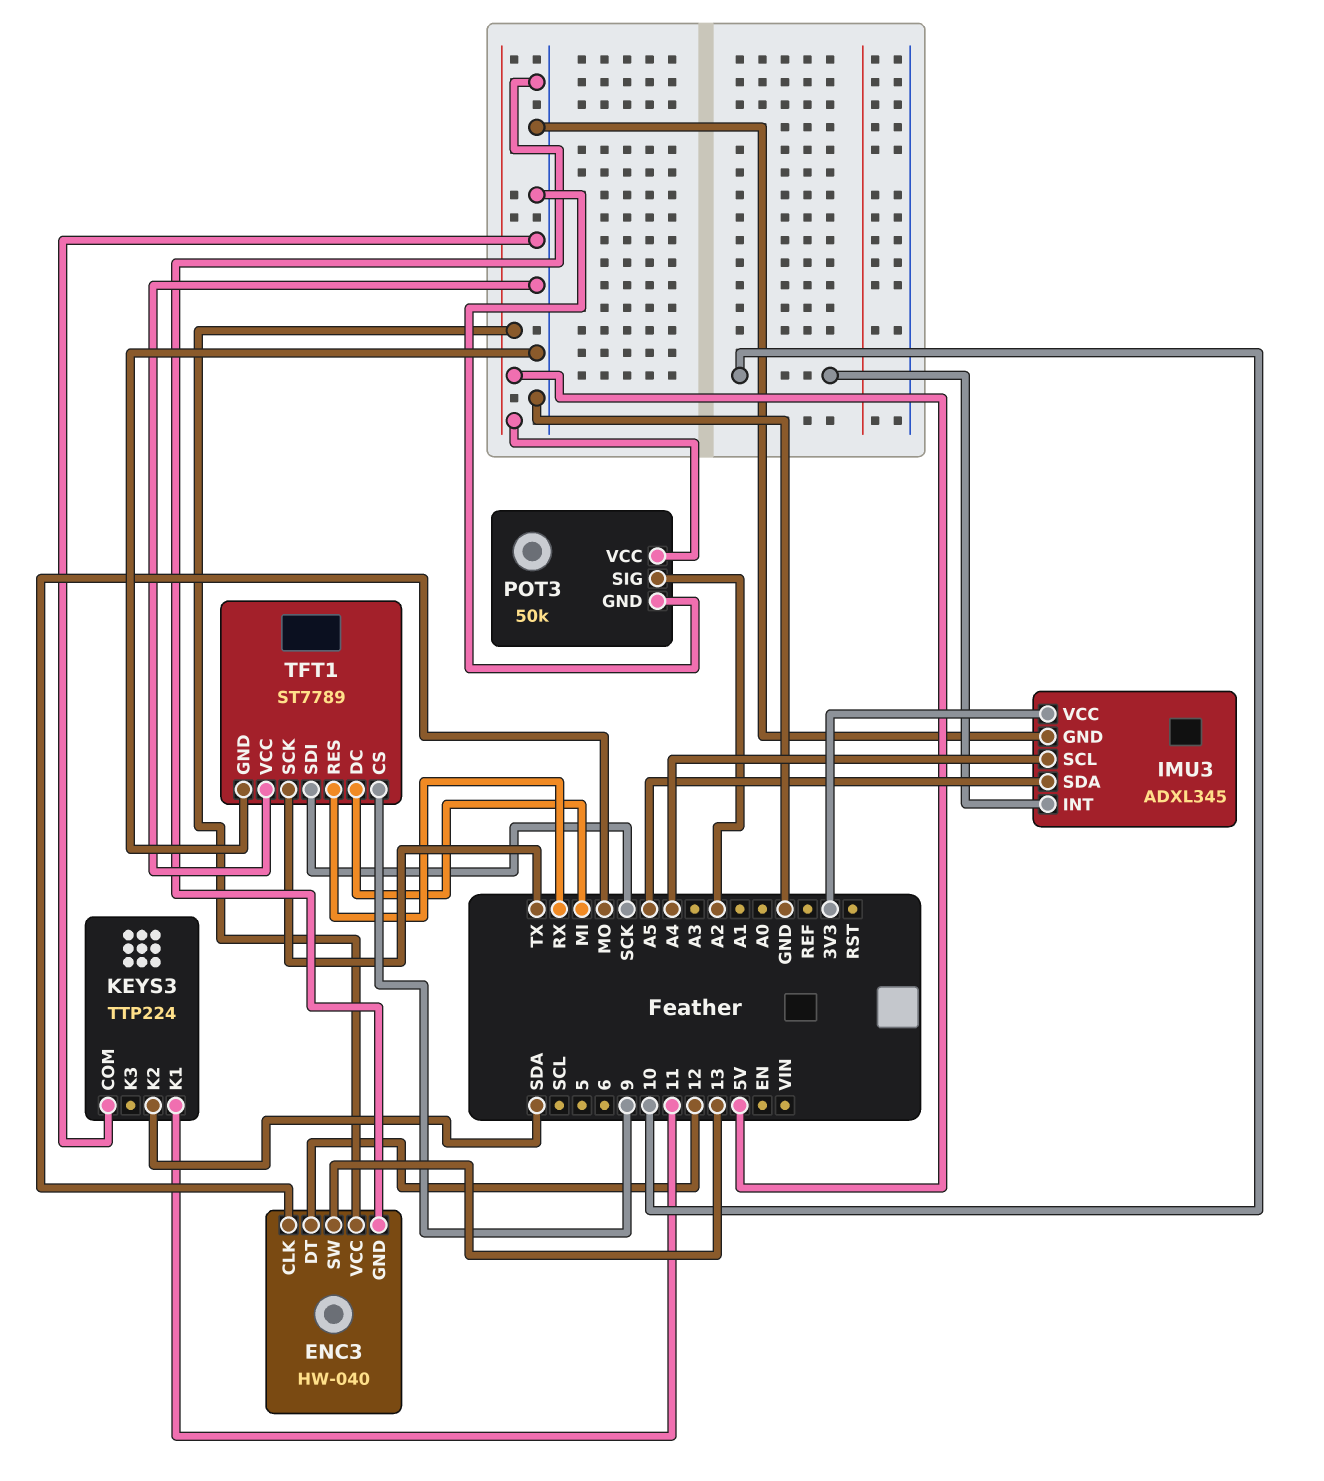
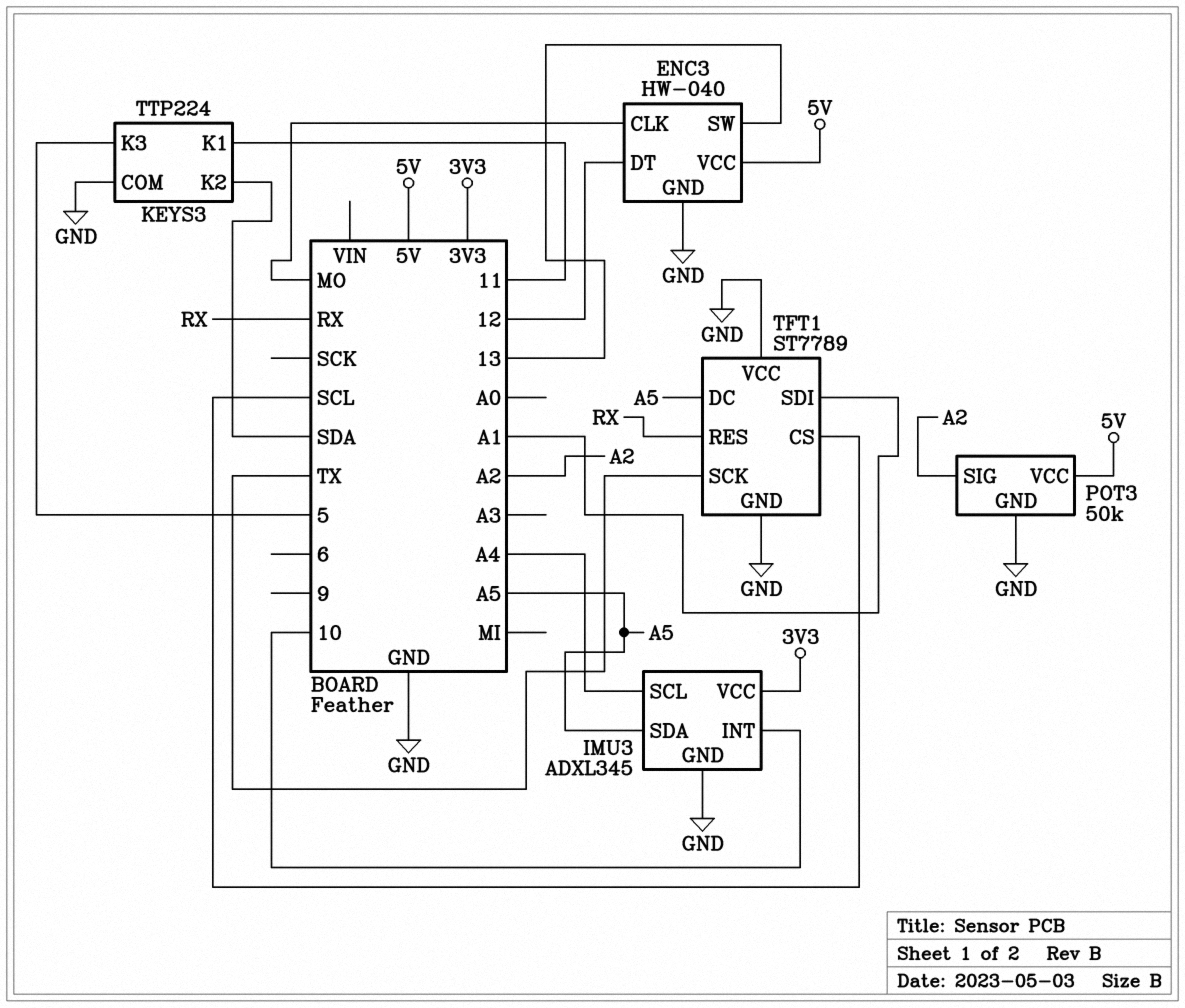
KEYS3 pin K3: none -> 5
TFT1 pin CS: 9 -> SCL
TFT1 pin DC: MI -> A5
TFT1 pin SDI: SCK -> A1

